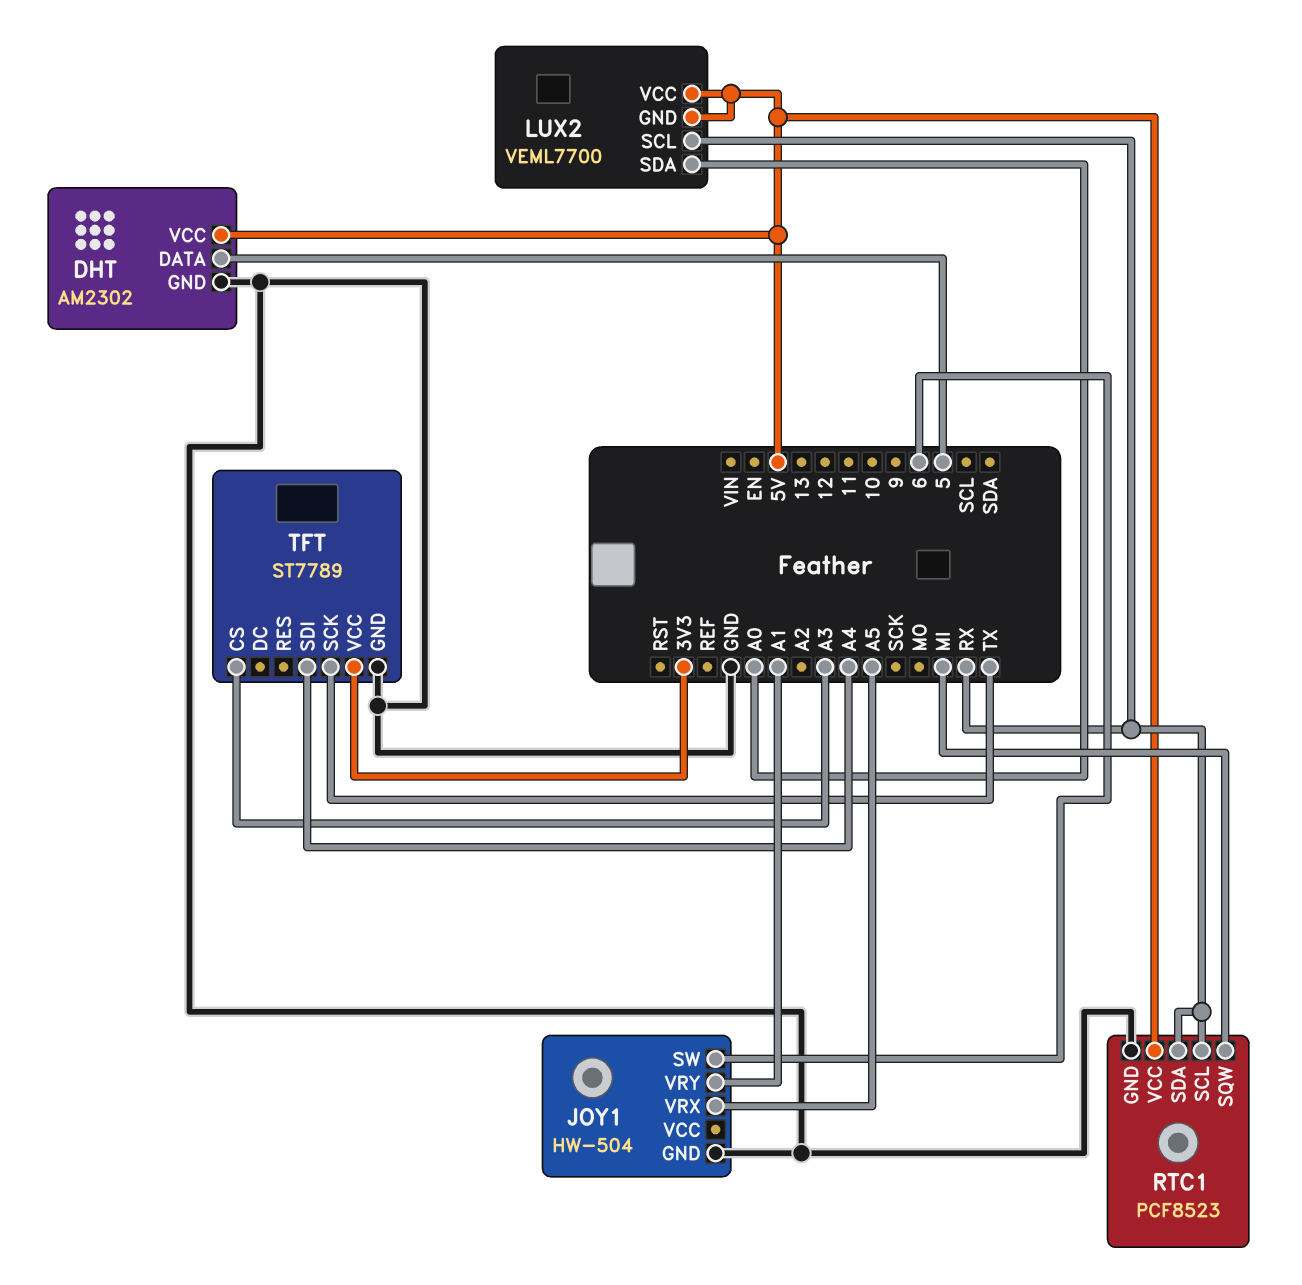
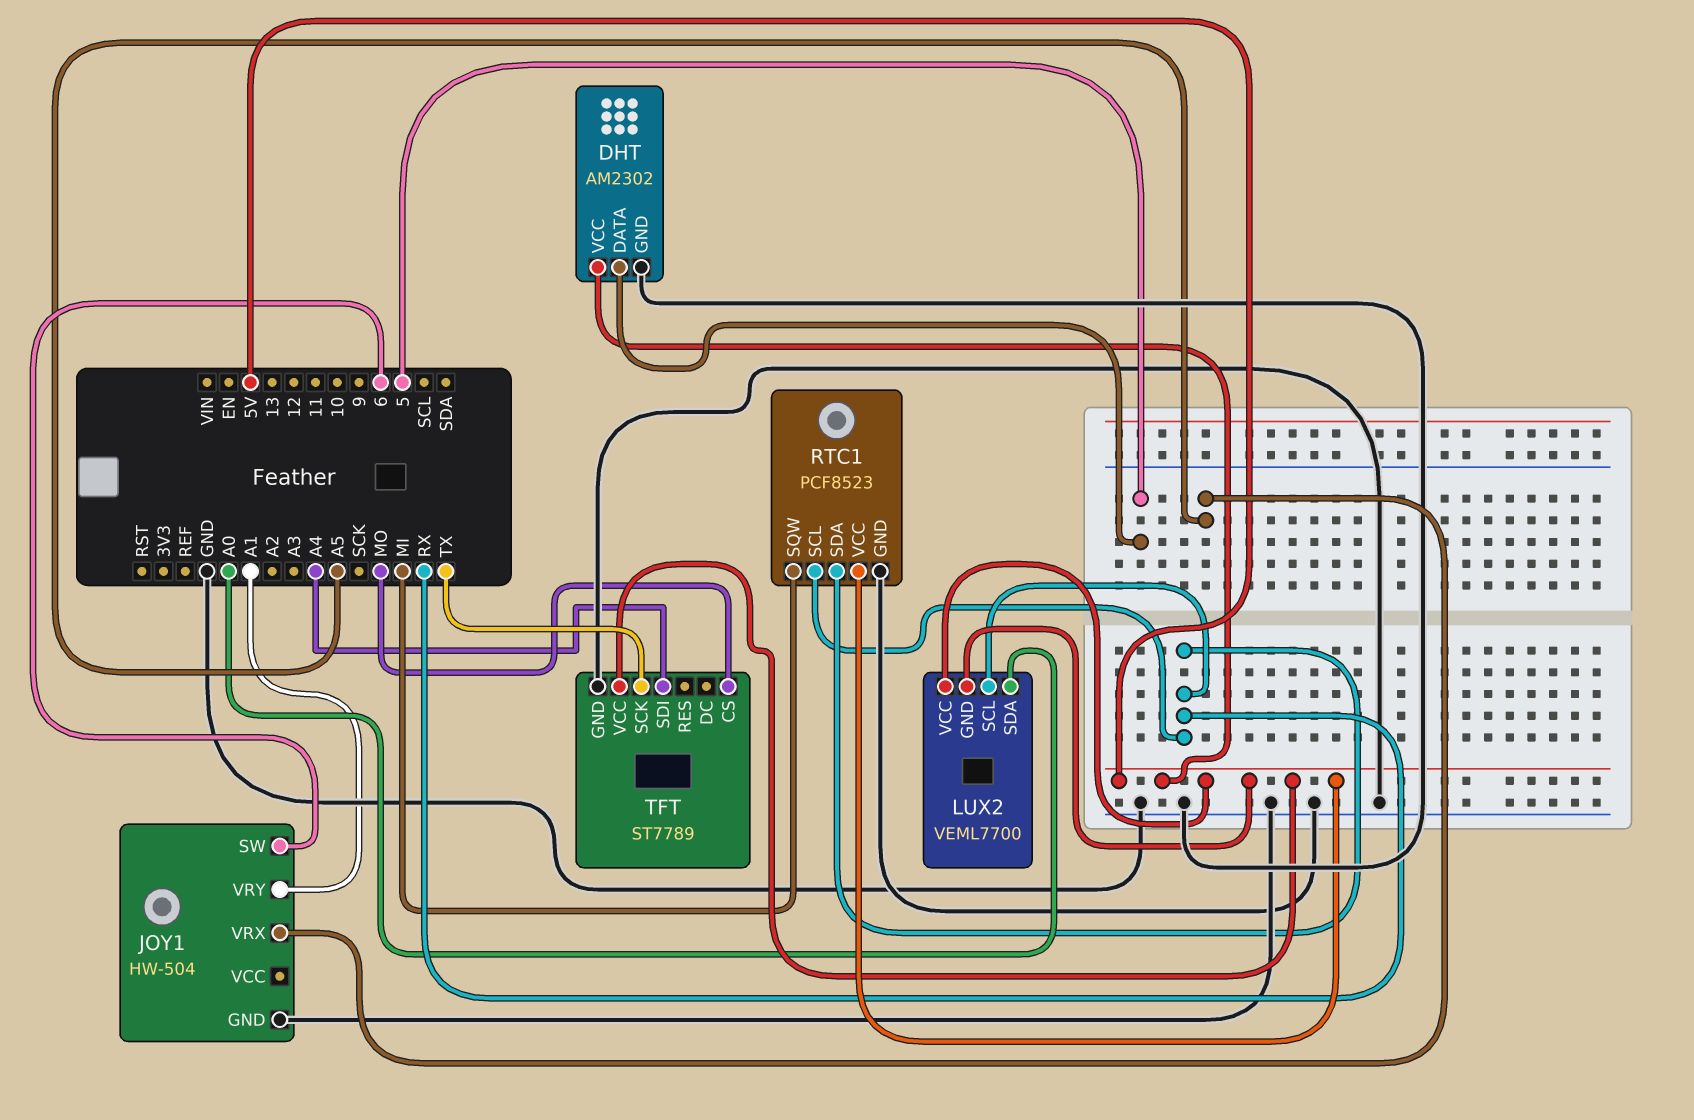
TFT pin CS: A3 -> MO
TFT pin VCC: 3V3 -> 5V

